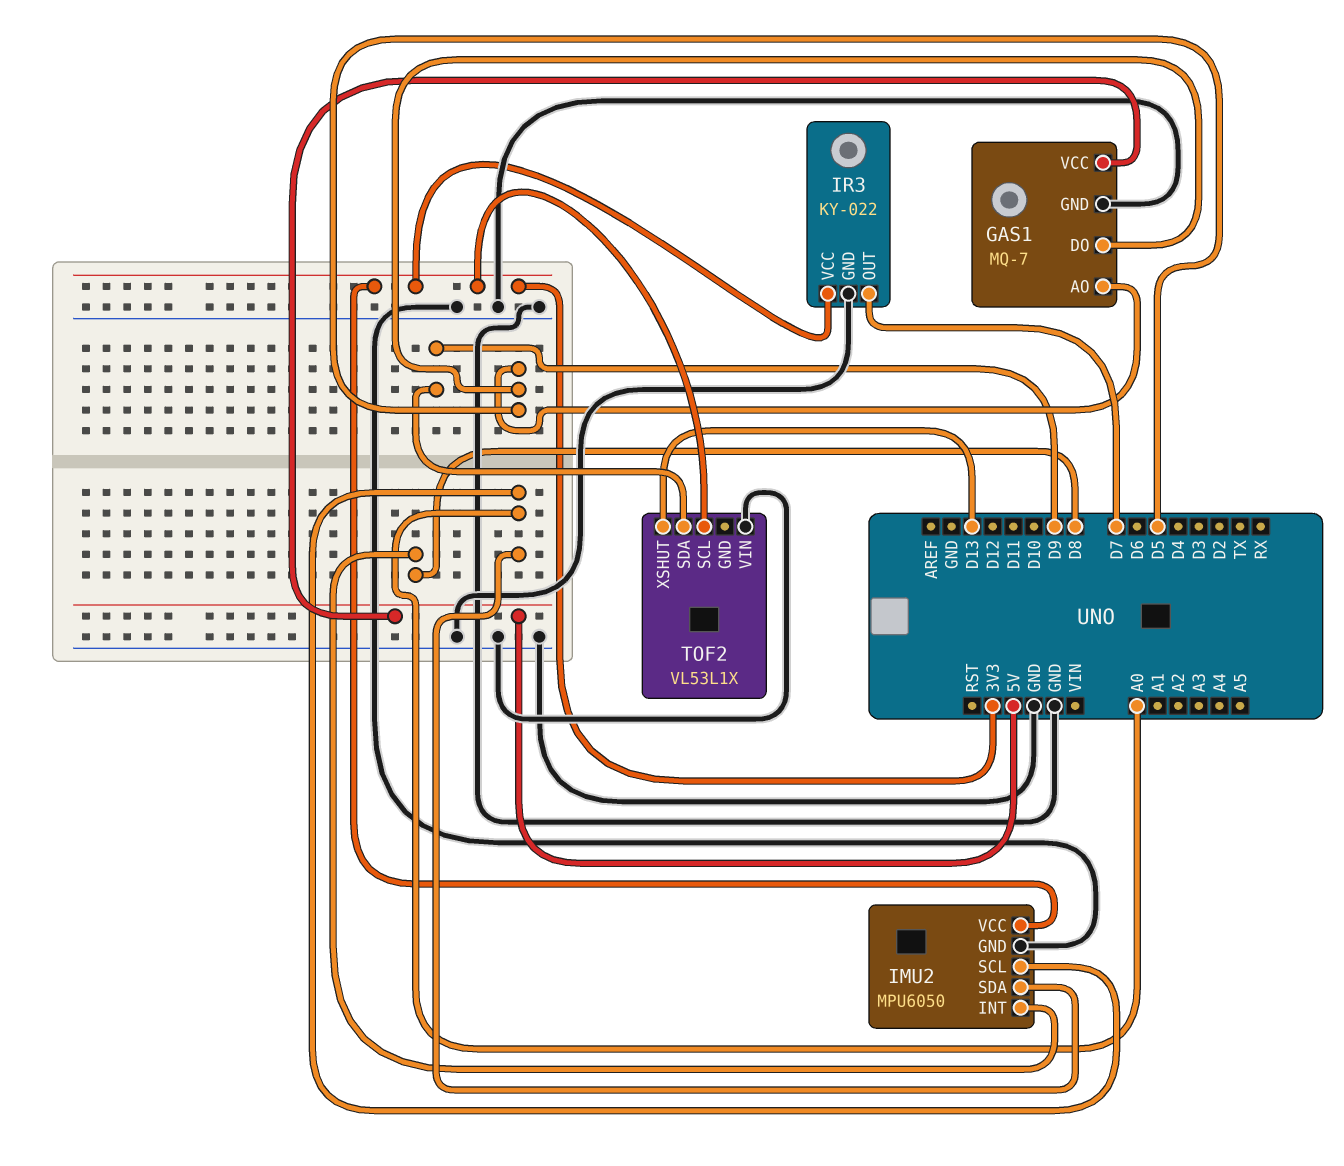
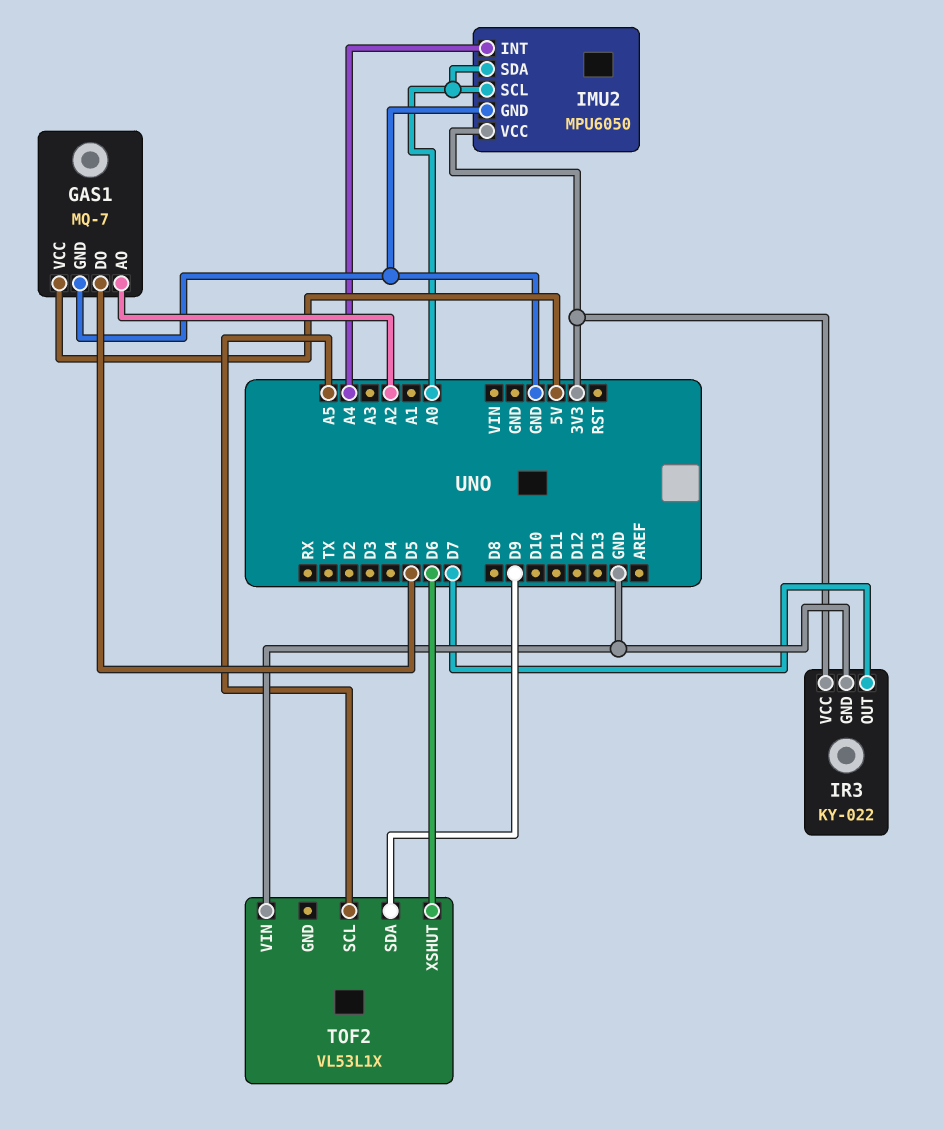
GAS1 pin AO: D5 -> A2
IMU2 pin INT: D8 -> A4
TOF2 pin SCL: 3V3 -> A5
TOF2 pin XSHUT: D13 -> D6

